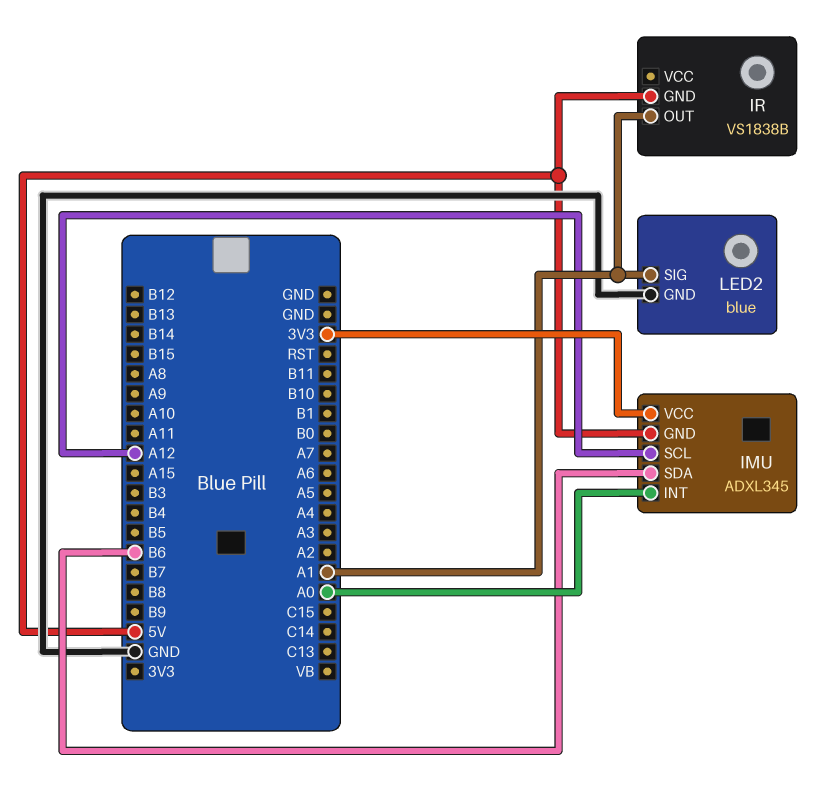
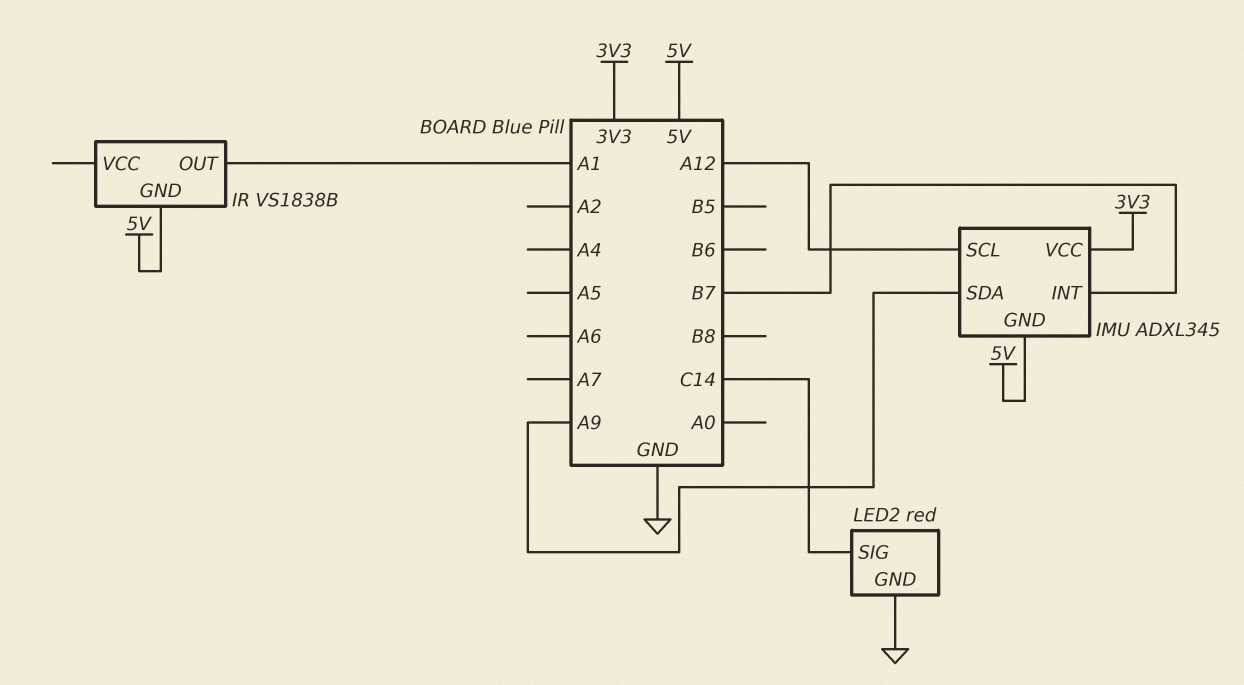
IMU pin INT: A0 -> B7
IMU pin SDA: B6 -> A9
LED2: blue -> red
LED2 pin SIG: A1 -> C14

